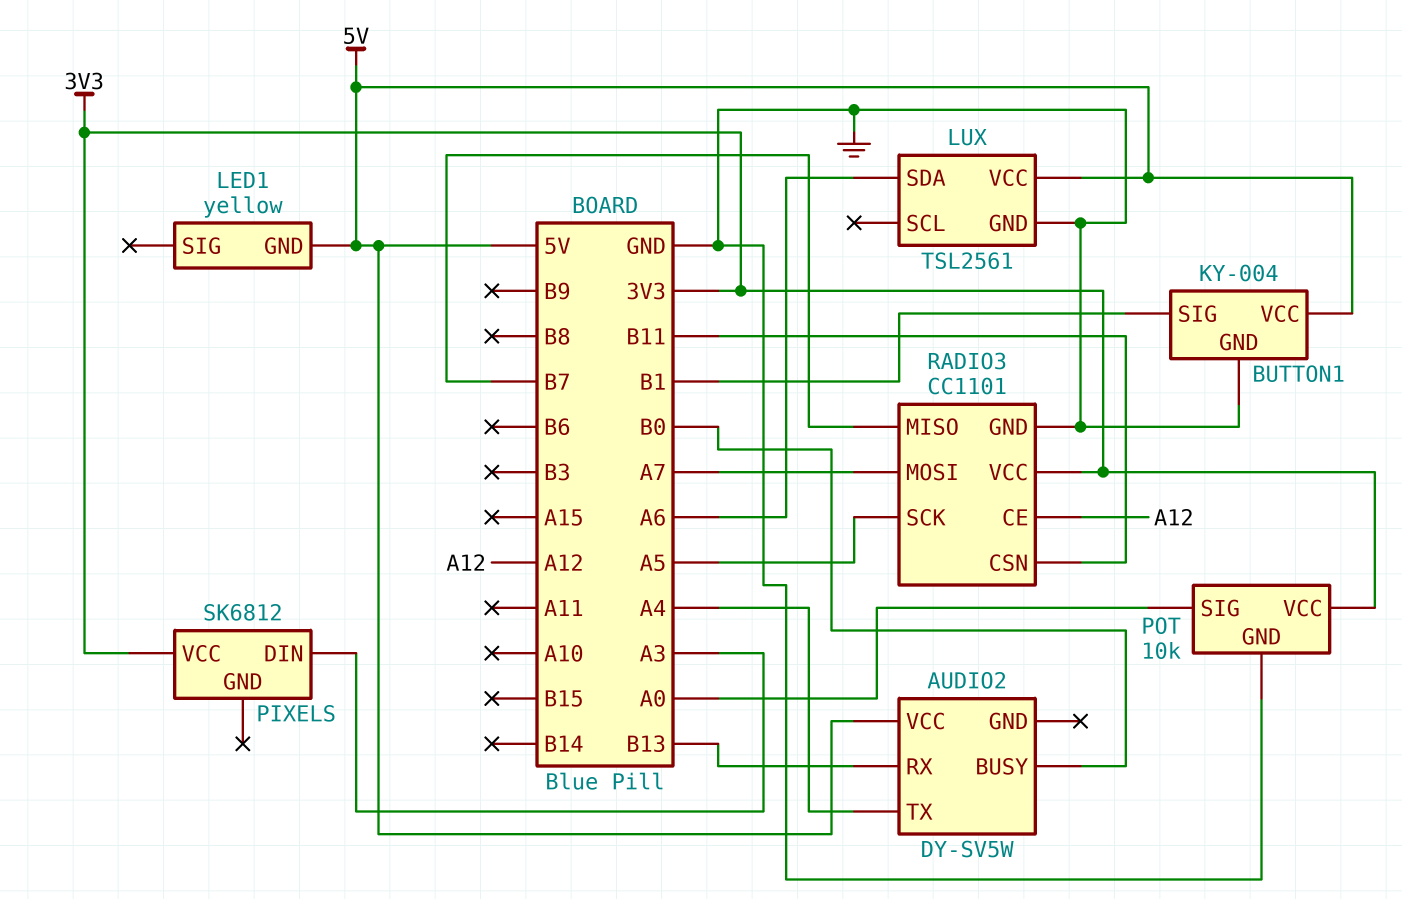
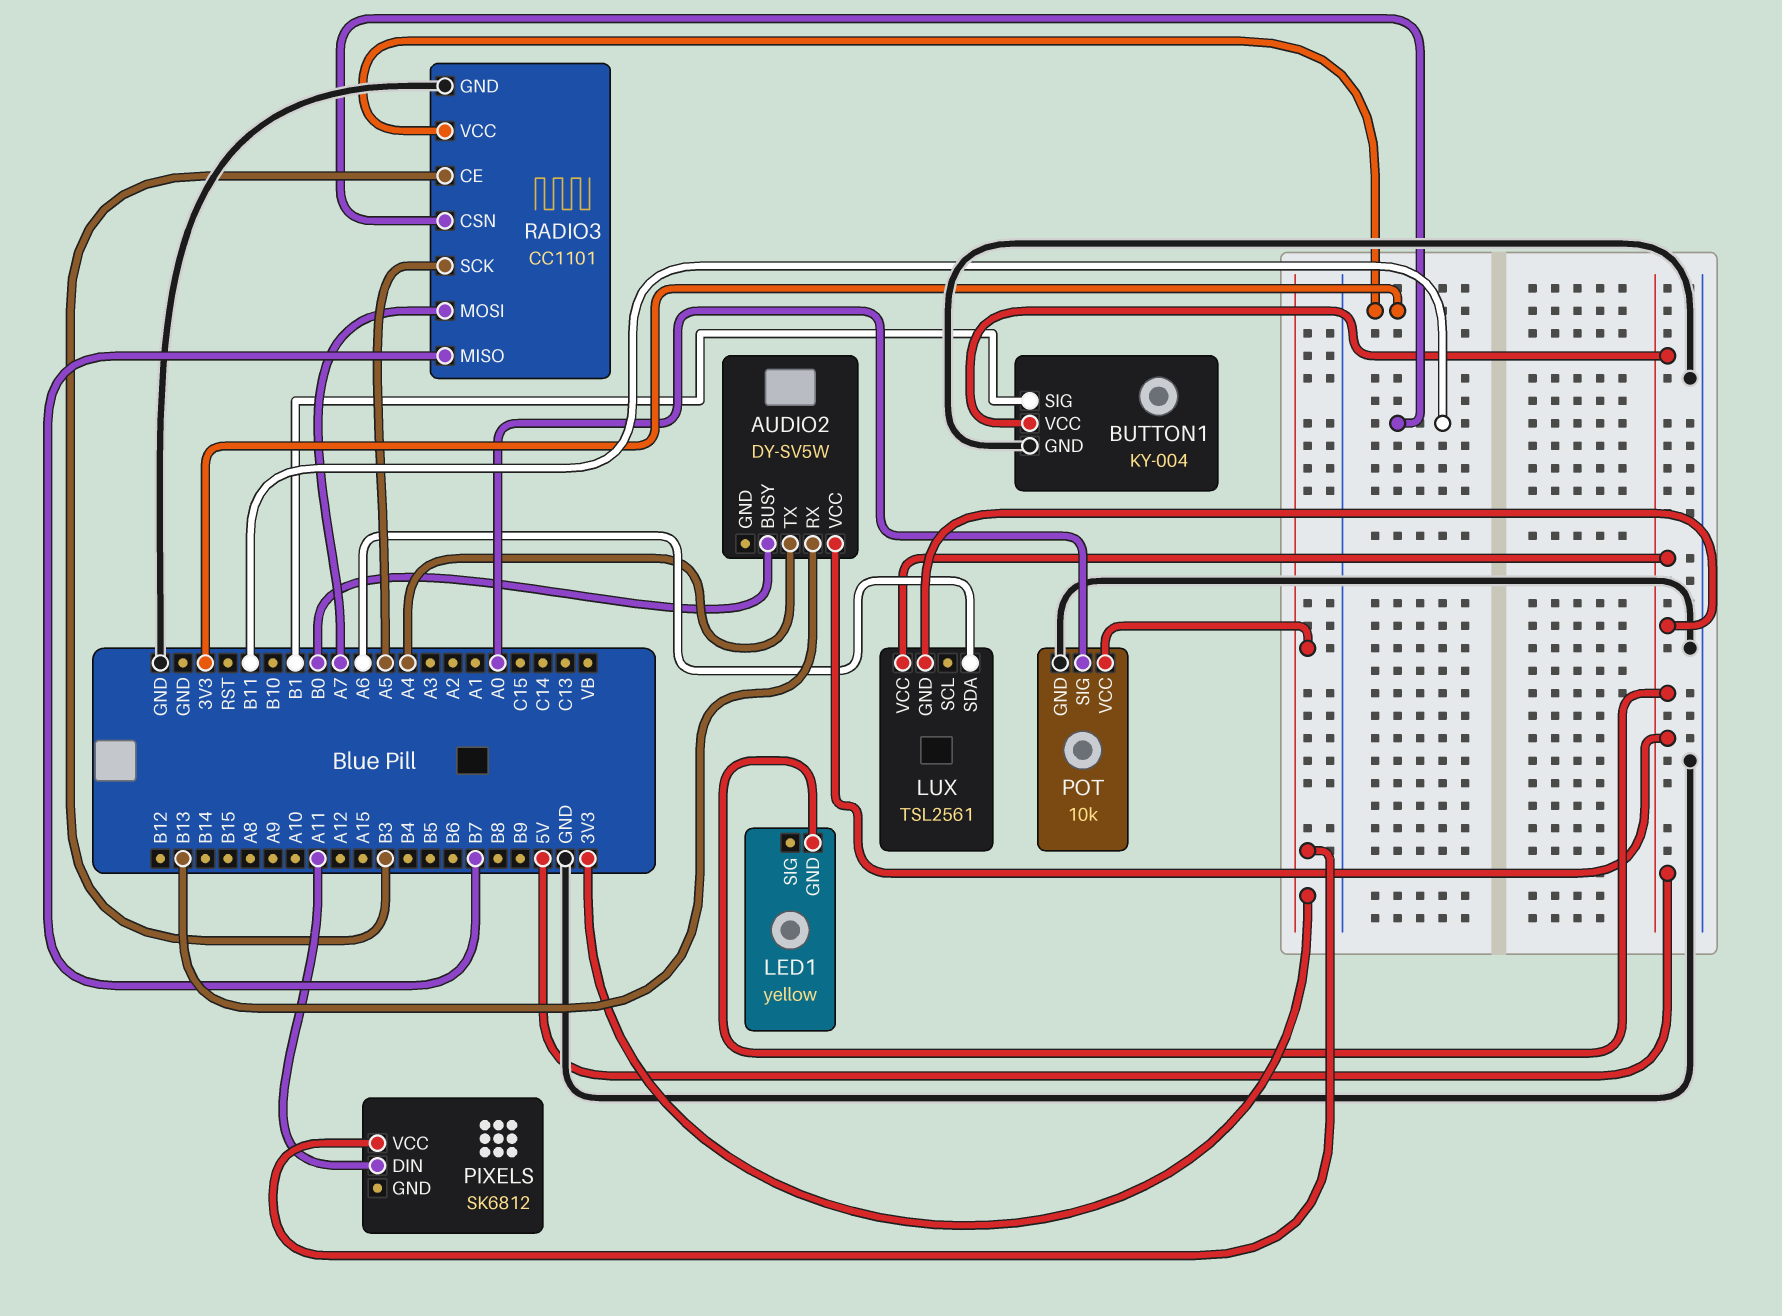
LUX pin GND: GND -> 5V
PIXELS pin DIN: A3 -> A11
RADIO3 pin CE: A12 -> B3

